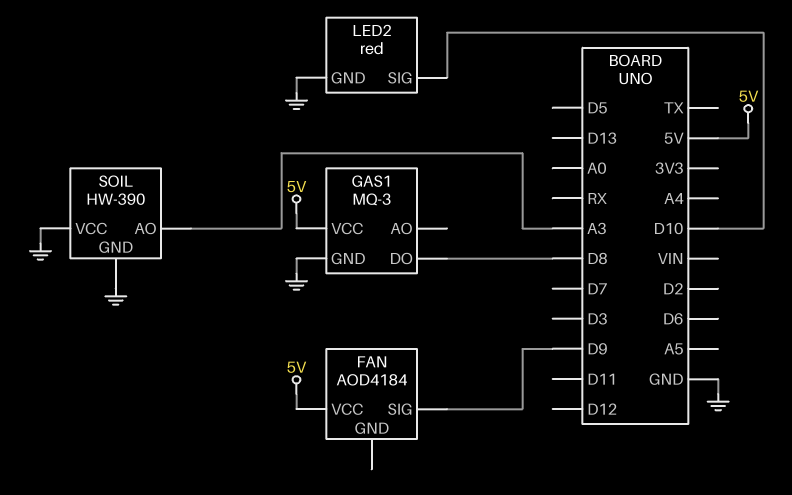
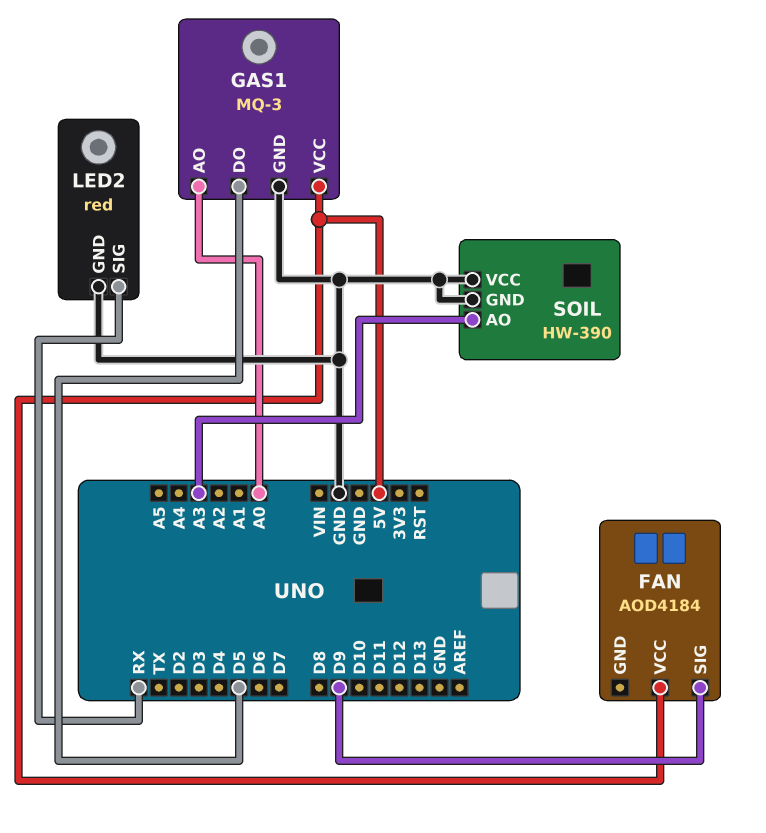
GAS1 pin AO: none -> A0
GAS1 pin DO: D8 -> D5
LED2 pin SIG: D10 -> RX

